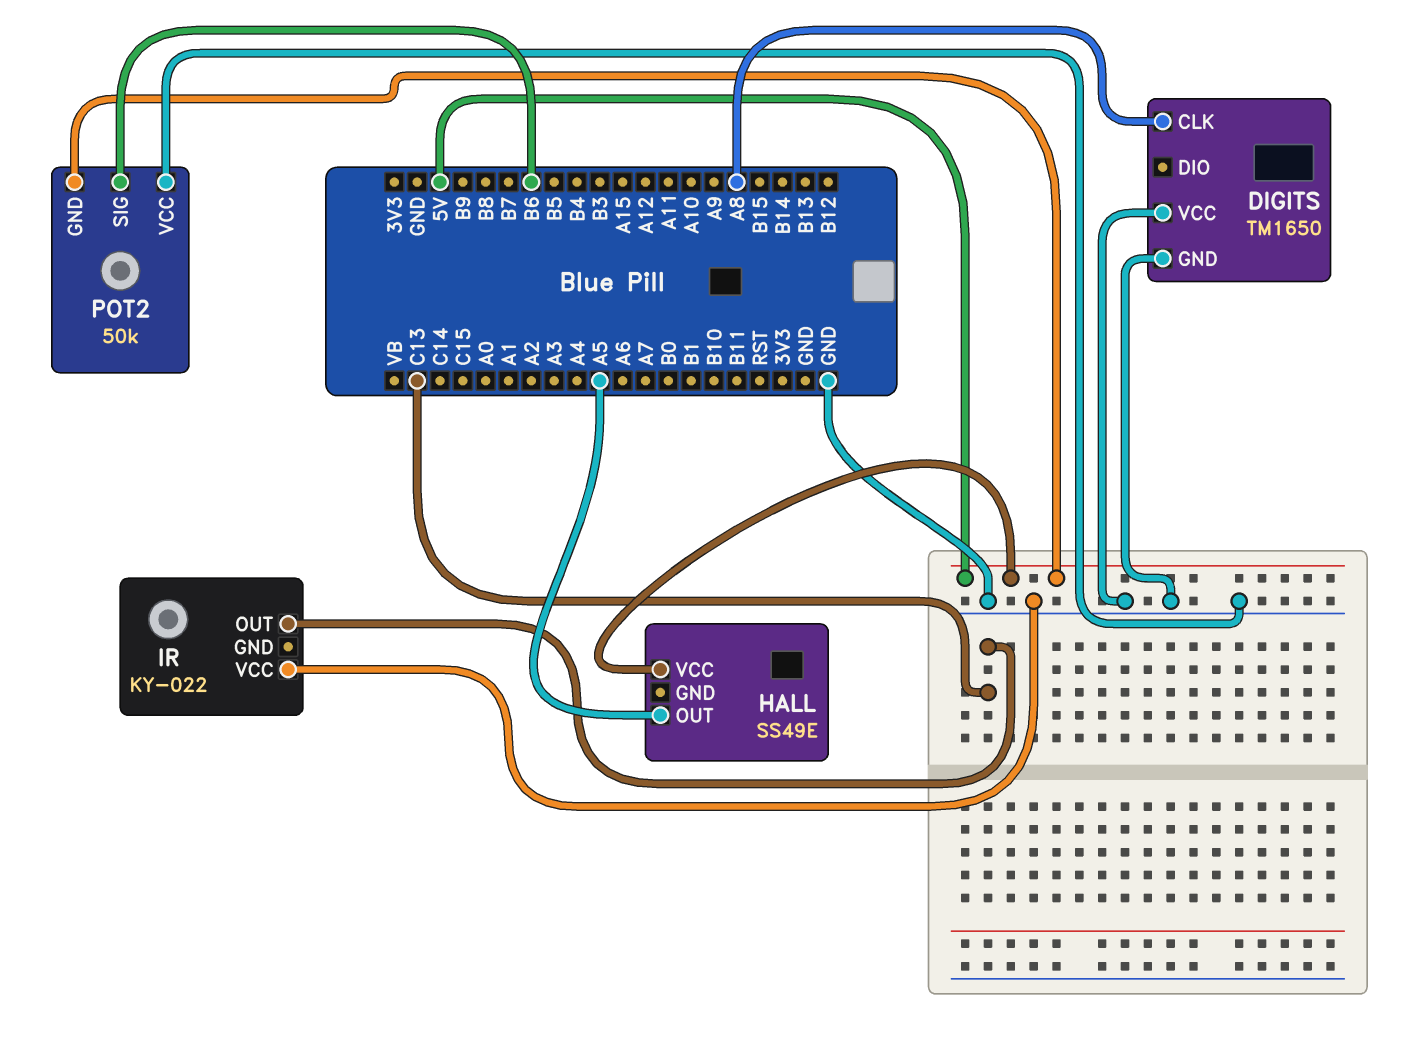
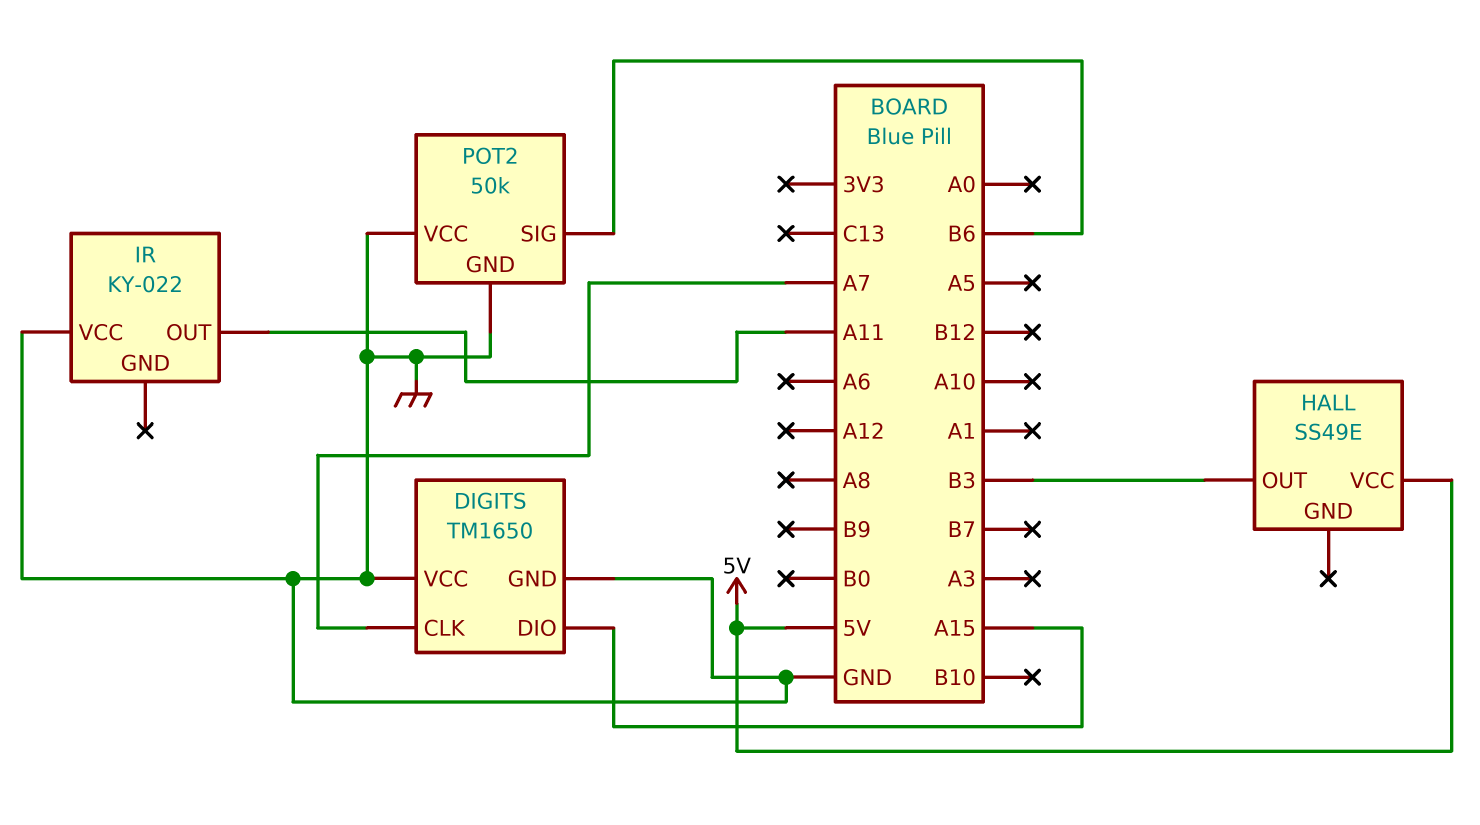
DIGITS pin CLK: A8 -> A7
DIGITS pin DIO: none -> A15
HALL pin OUT: A5 -> B3
IR pin OUT: C13 -> A11
POT2 pin GND: 5V -> GND

